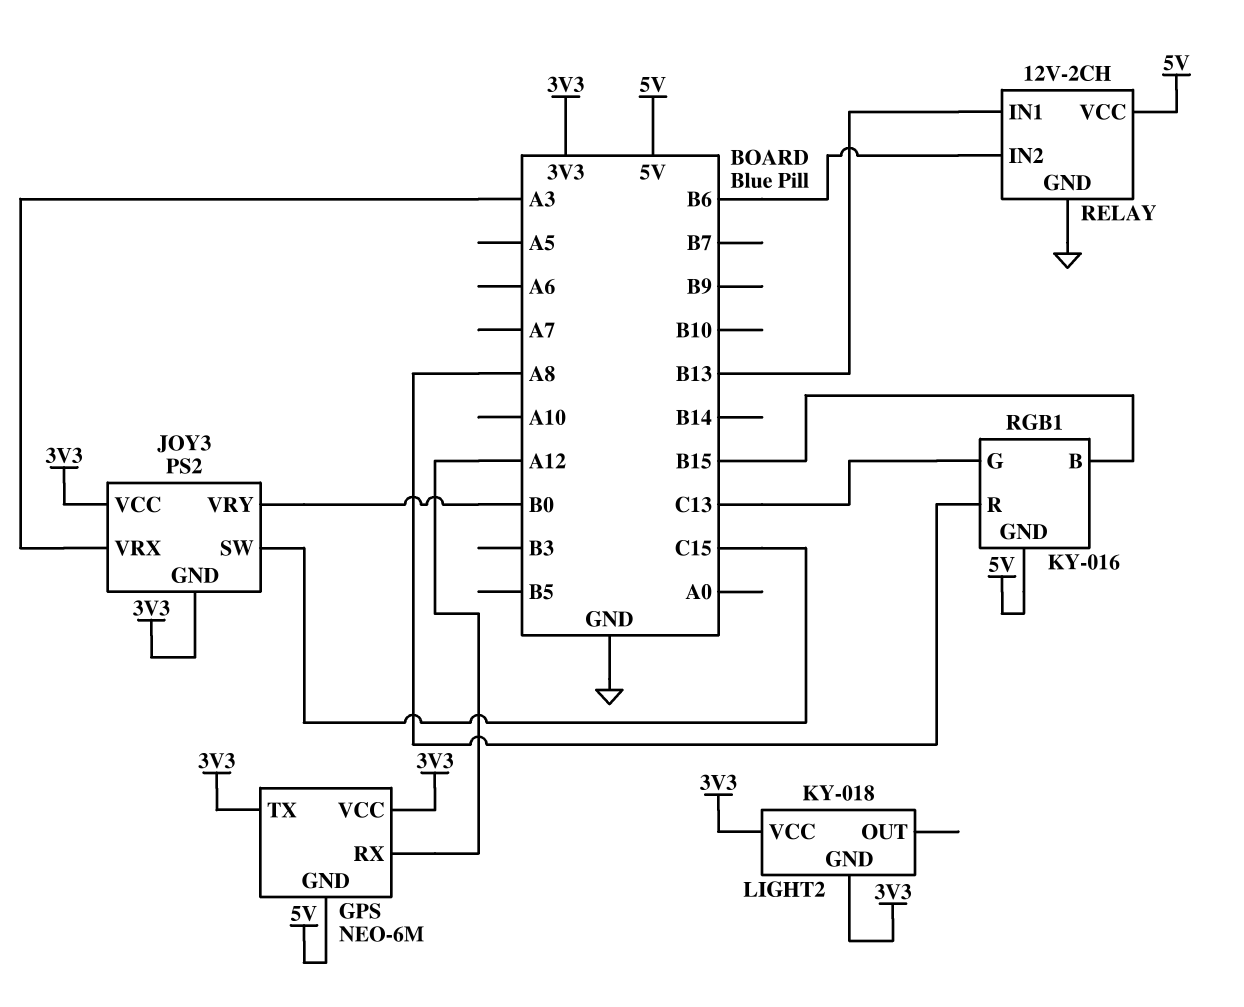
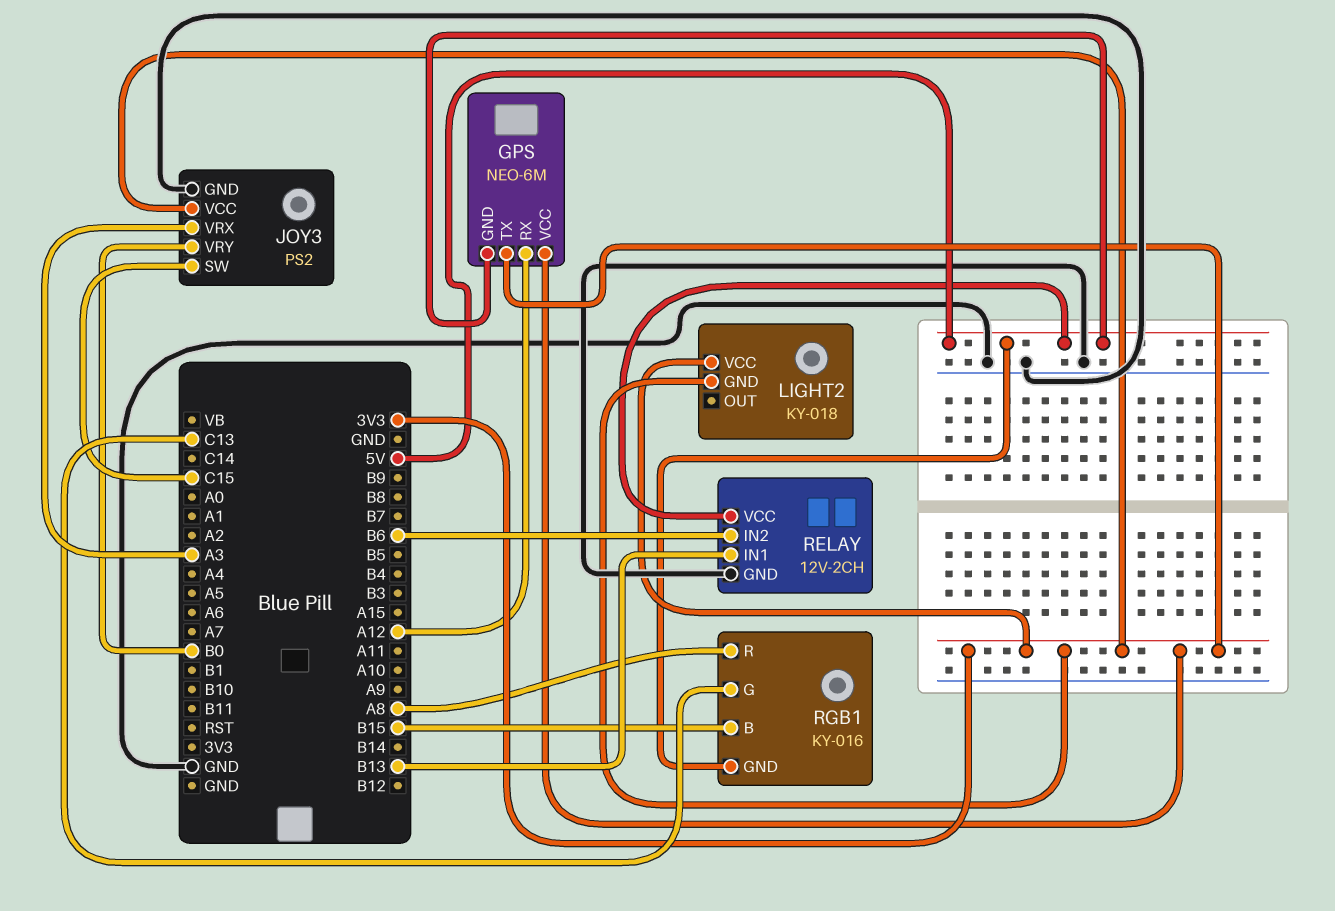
JOY3 pin GND: 3V3 -> GND

